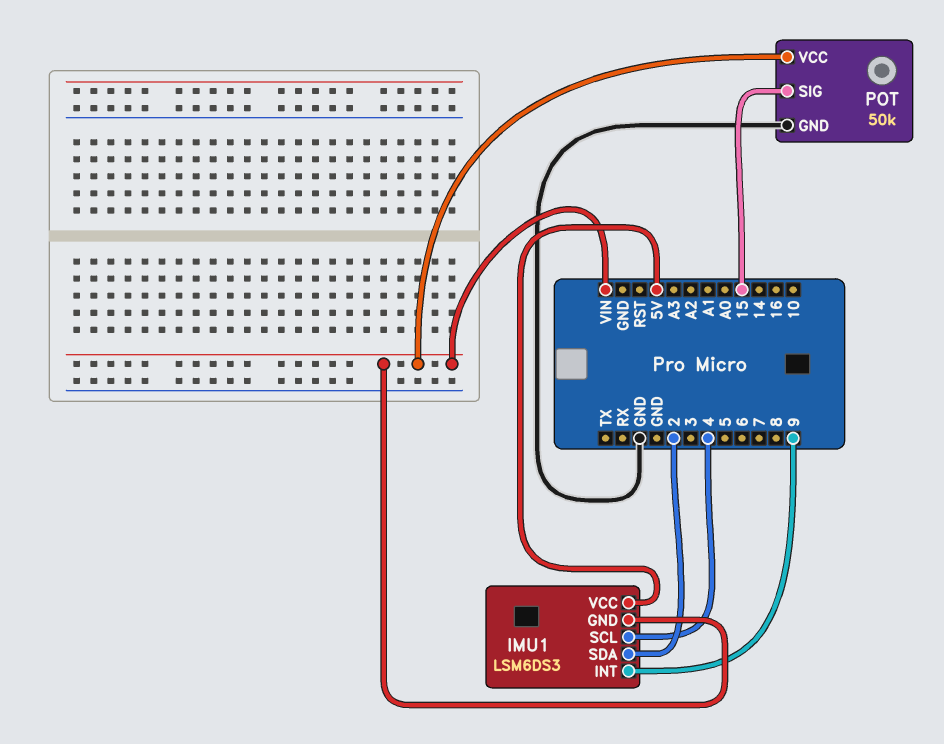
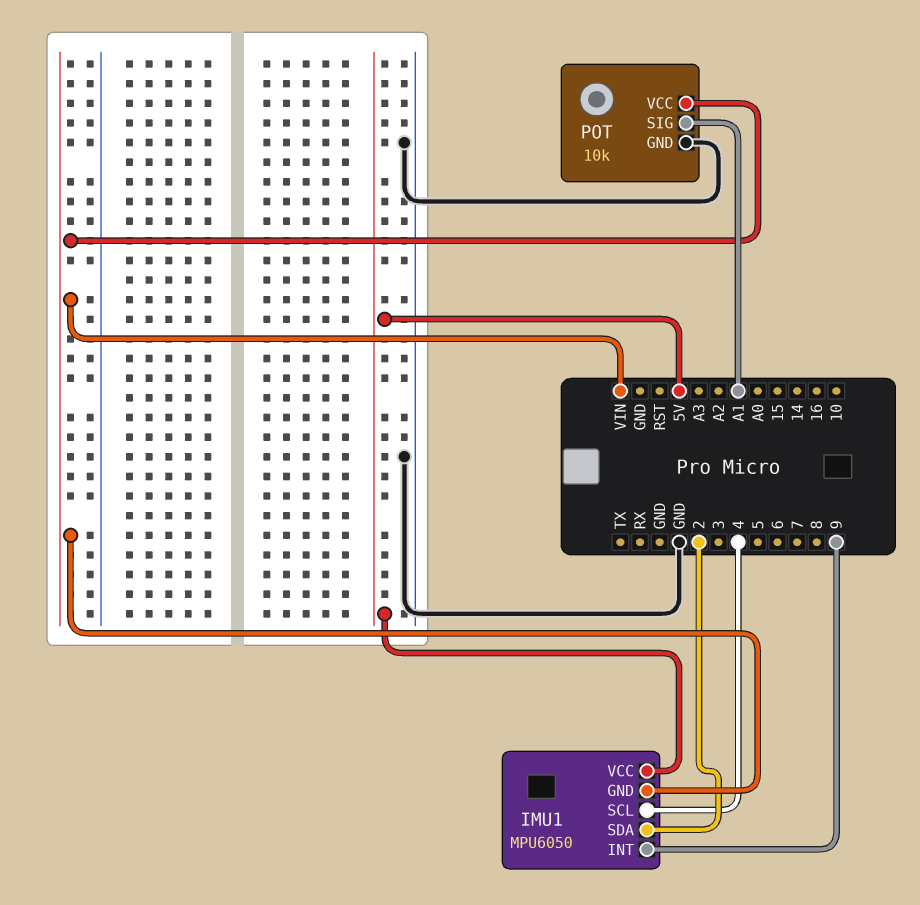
IMU1: LSM6DS3 -> MPU6050
POT: 50k -> 10k
POT pin SIG: 15 -> A1

